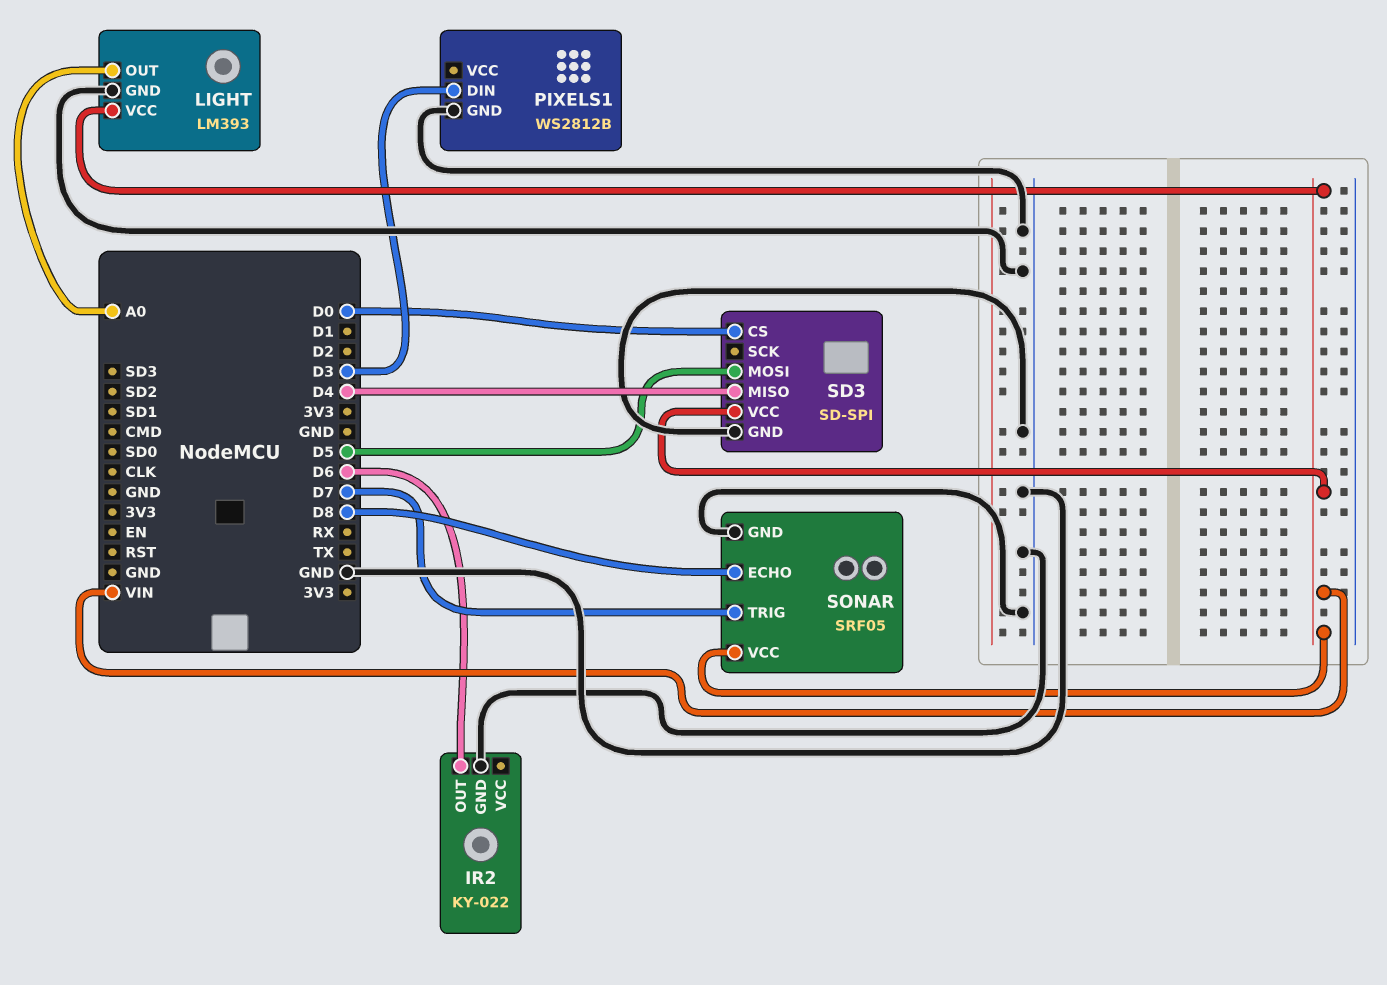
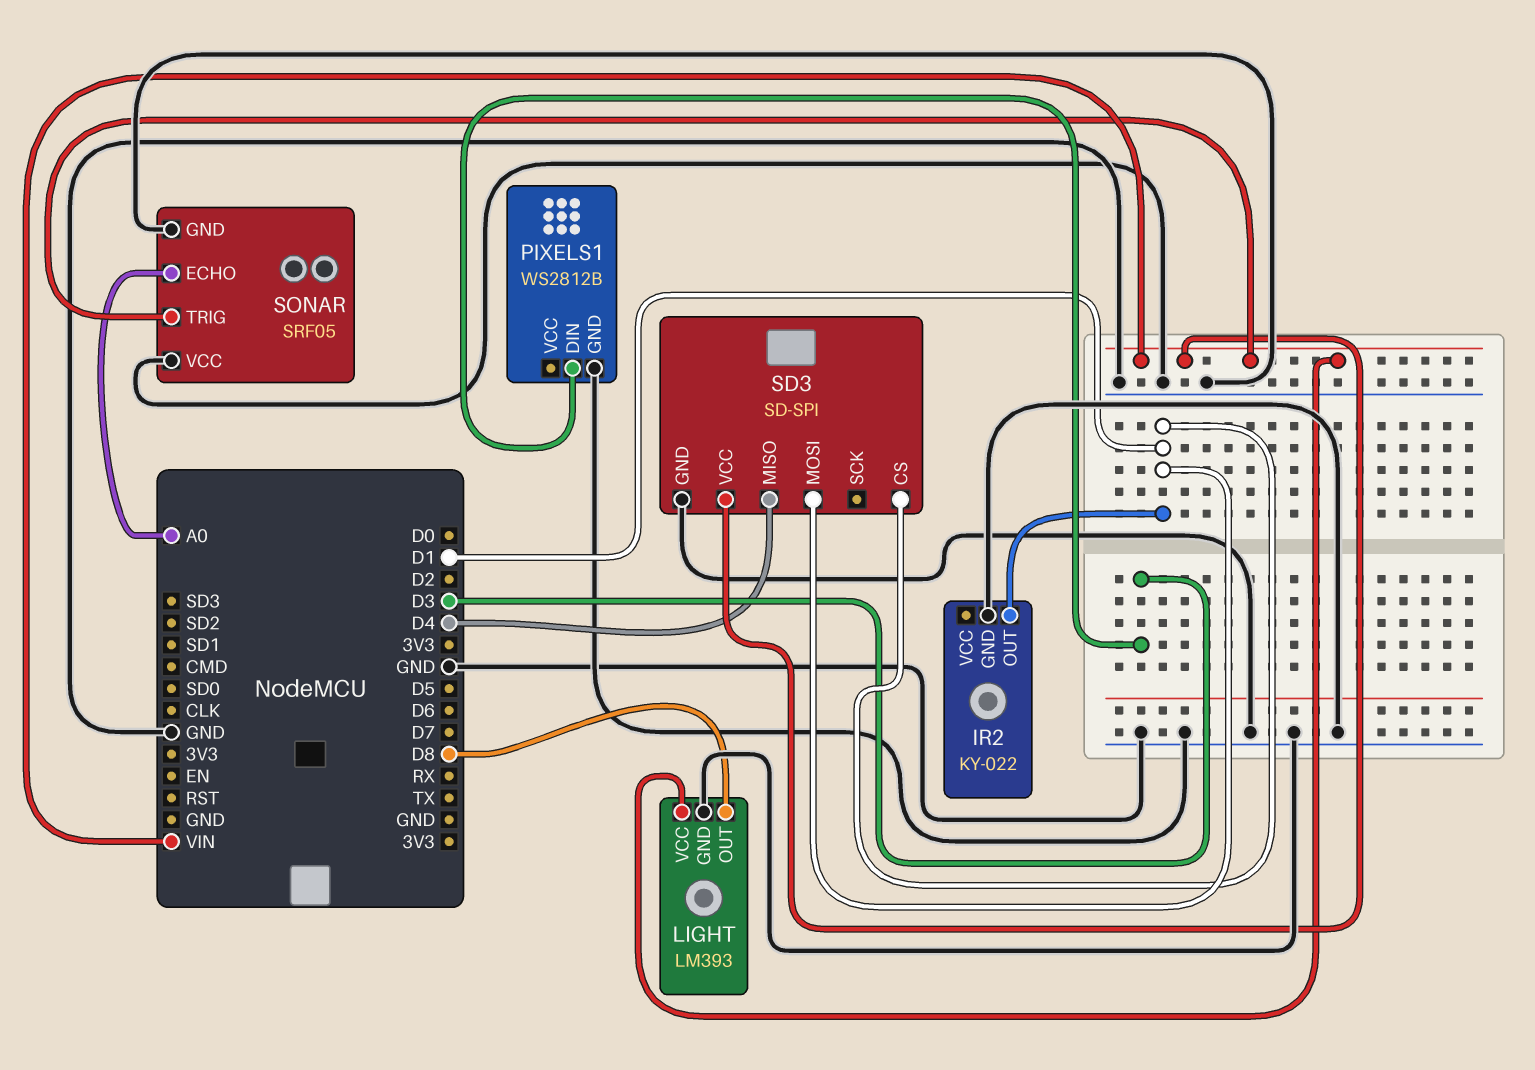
IR2 pin OUT: D6 -> D1
LIGHT pin OUT: A0 -> D8
SD3 pin CS: D0 -> D1
SD3 pin MOSI: D5 -> D1
SONAR pin ECHO: D8 -> A0
SONAR pin TRIG: D7 -> VIN
SONAR pin VCC: VIN -> GND

